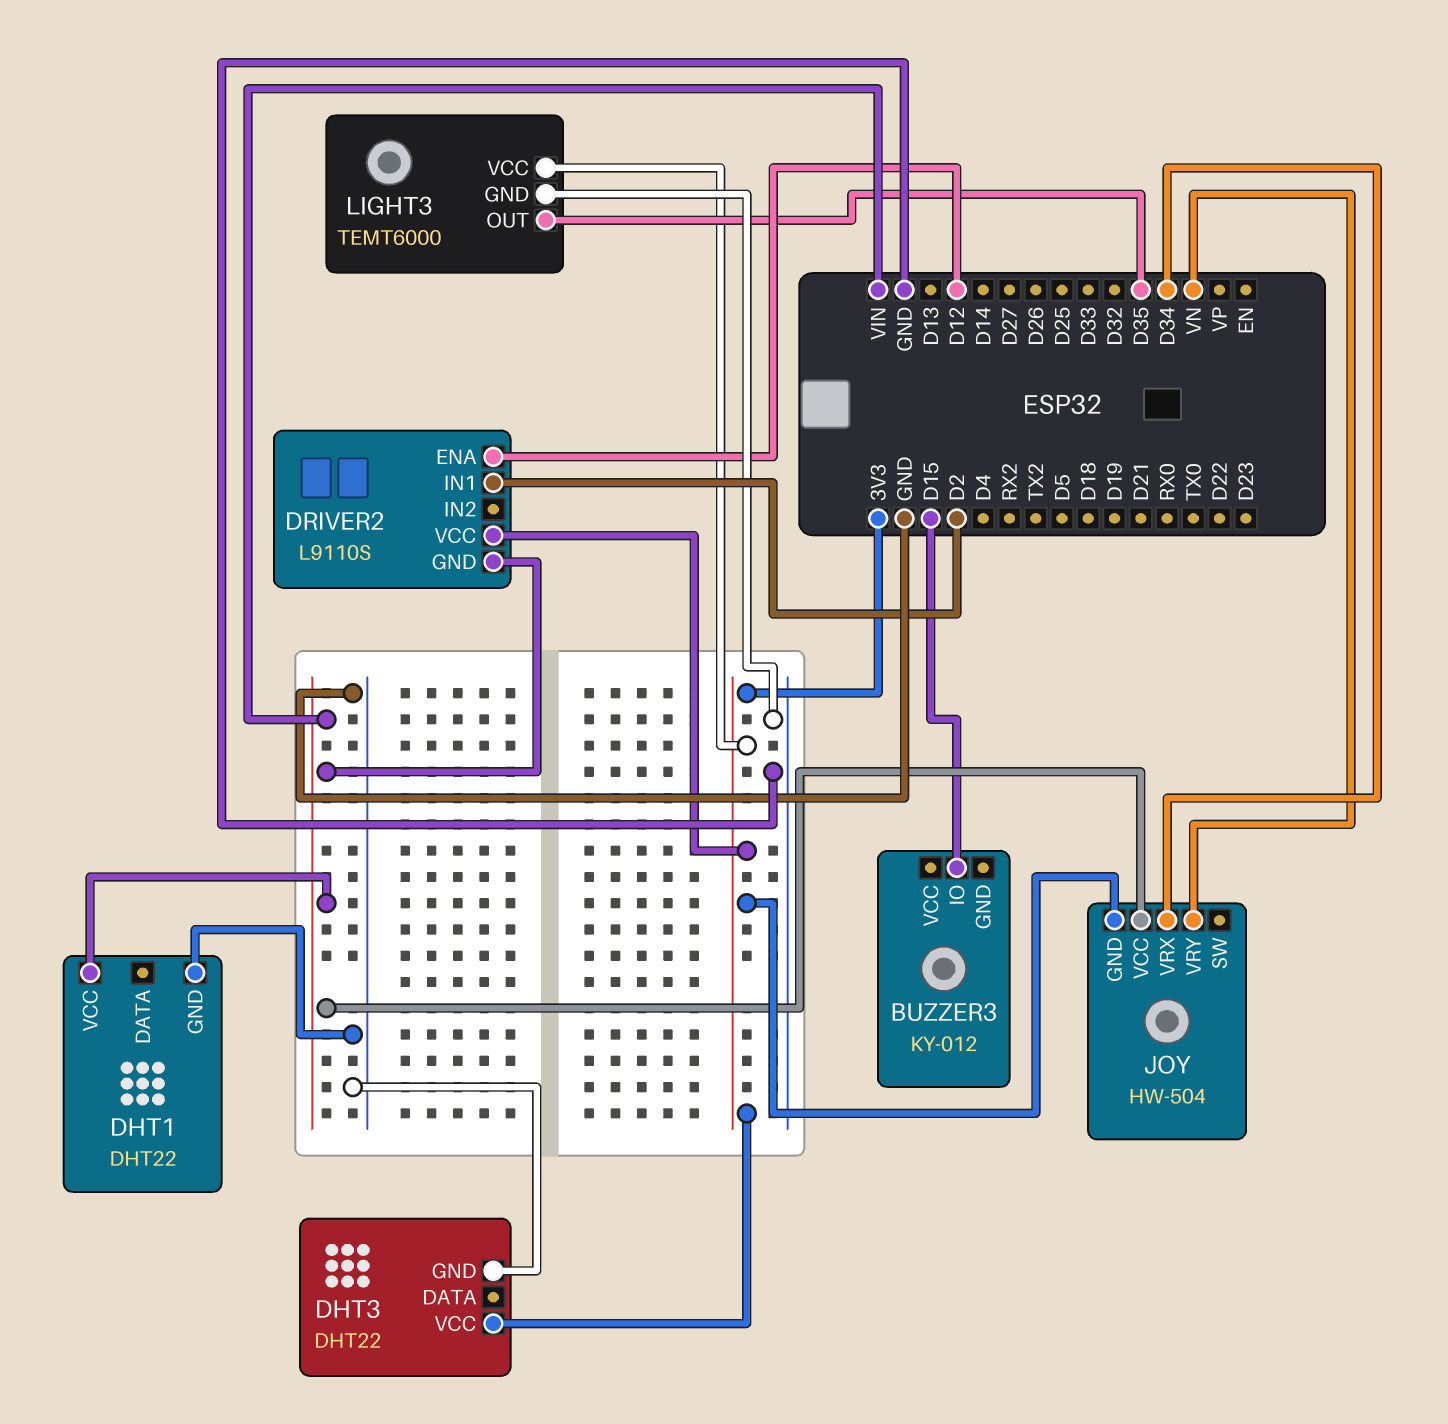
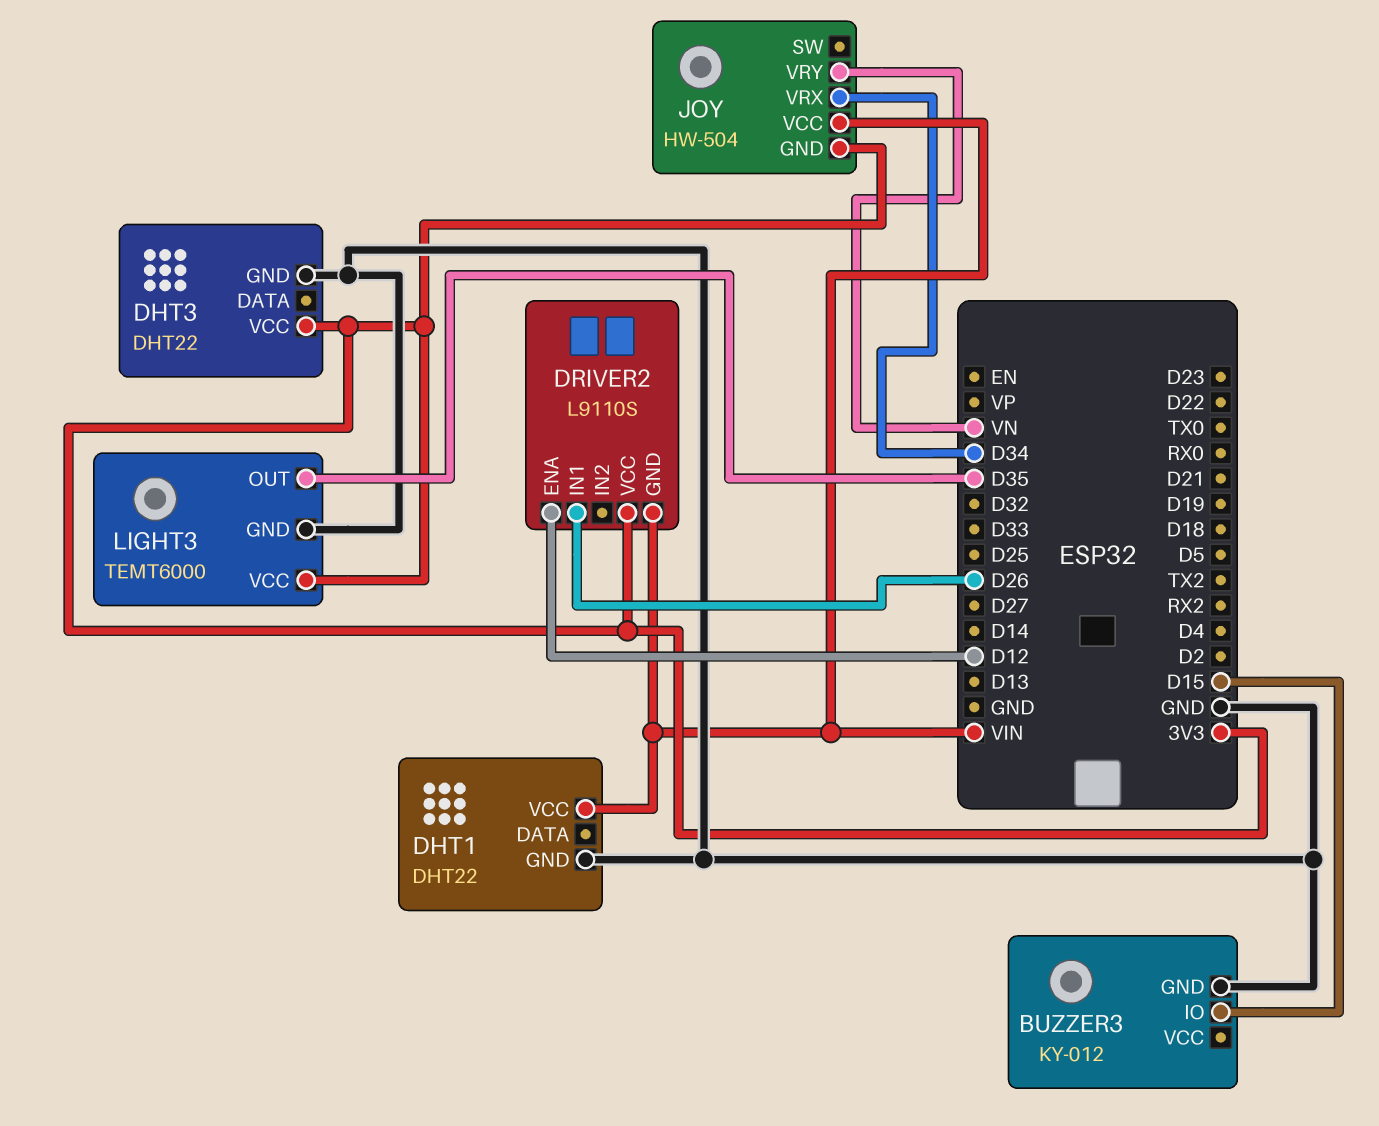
BUZZER3 pin GND: none -> GND
DRIVER2 pin IN1: D2 -> D26

